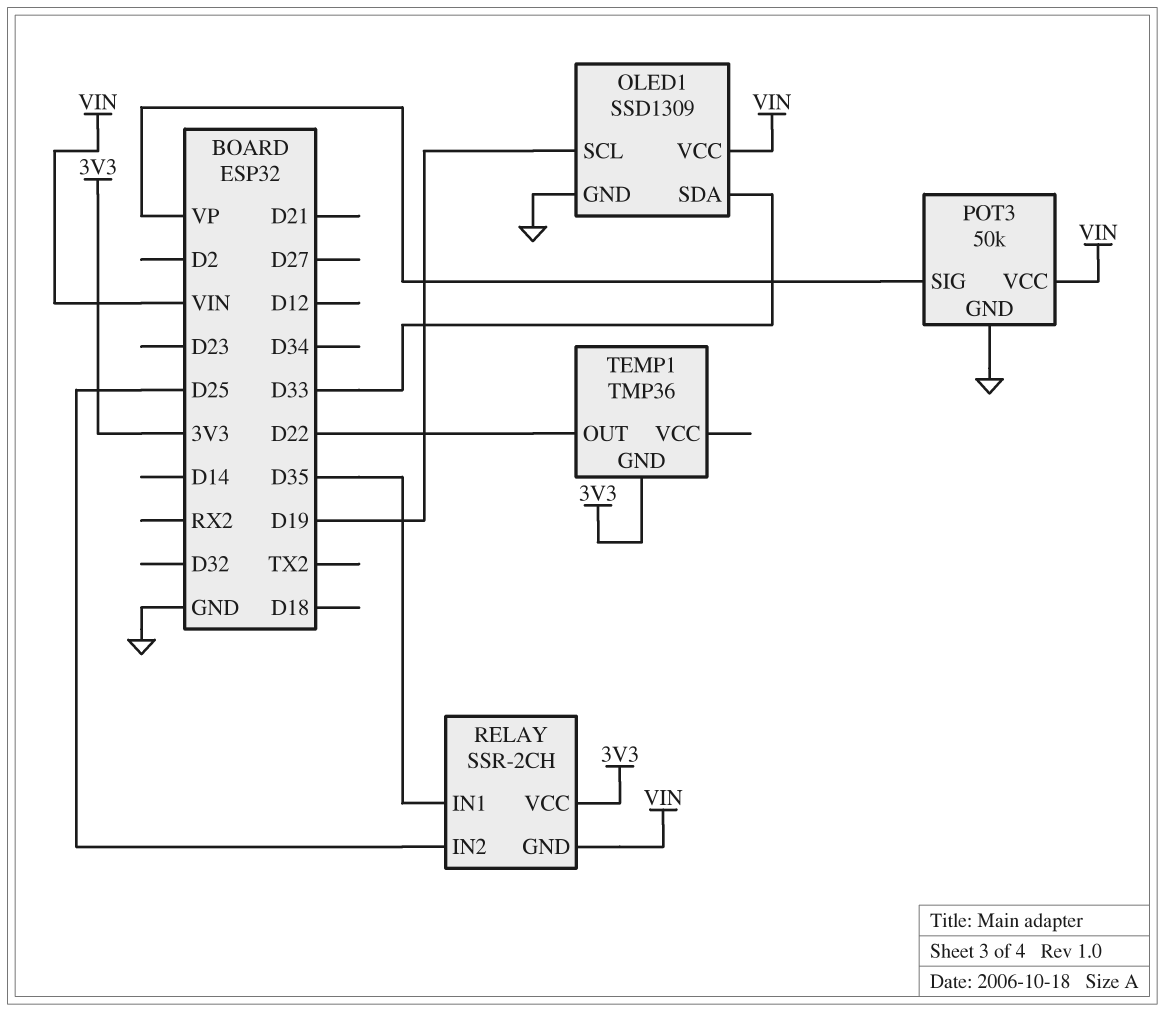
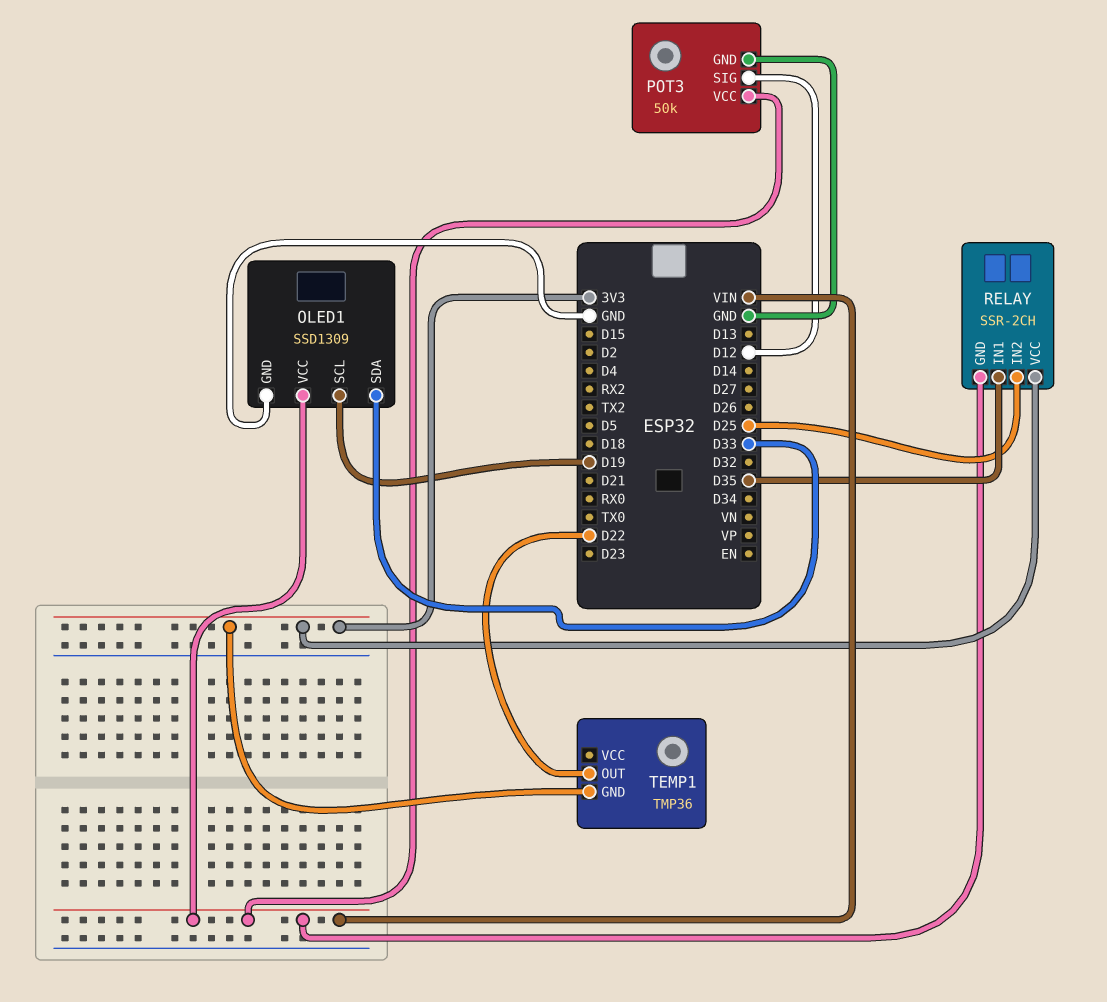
POT3 pin SIG: VP -> D12

